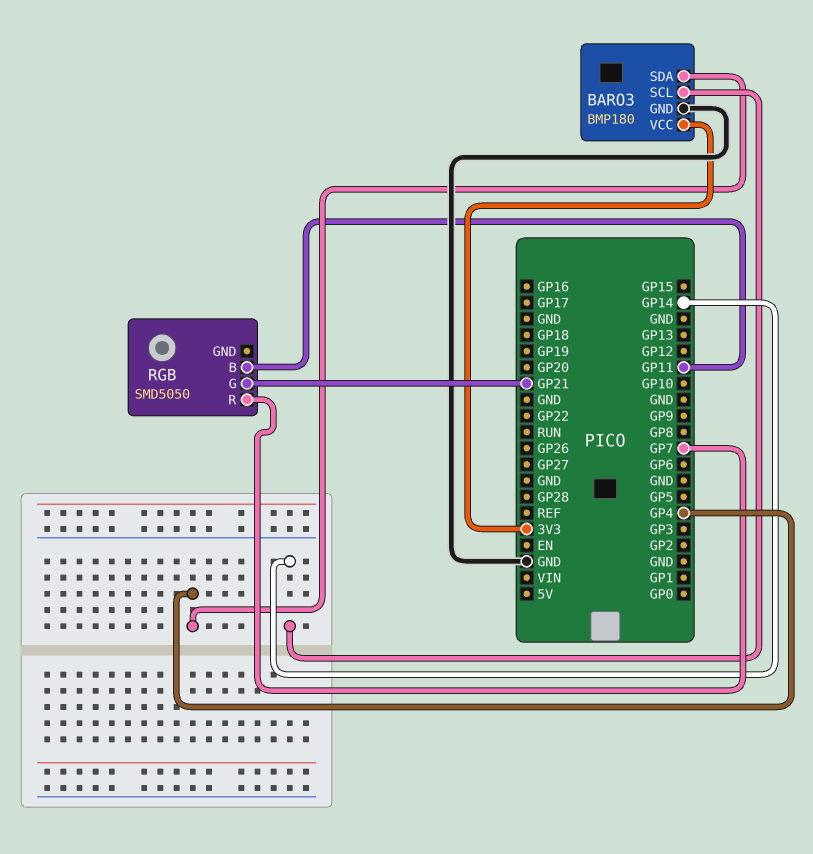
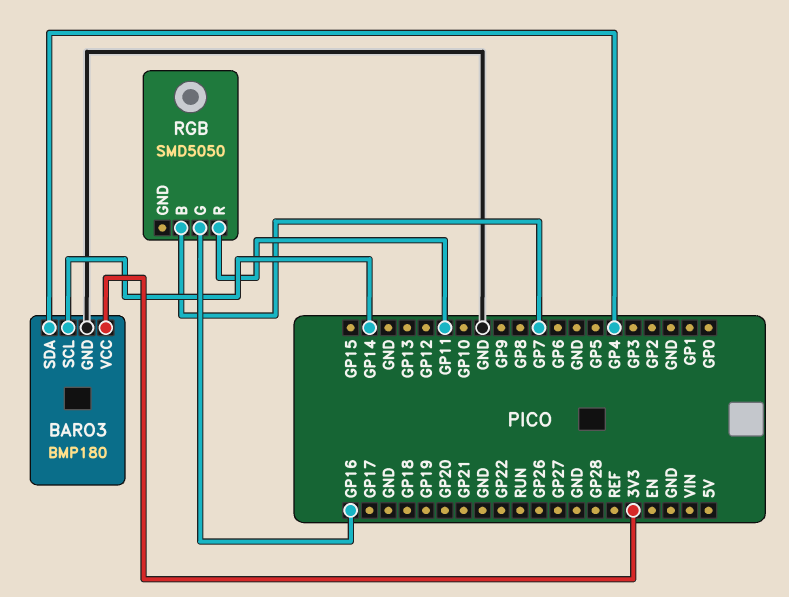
RGB pin B: GP11 -> GP7
RGB pin G: GP21 -> GP16
RGB pin R: GP7 -> GP11

